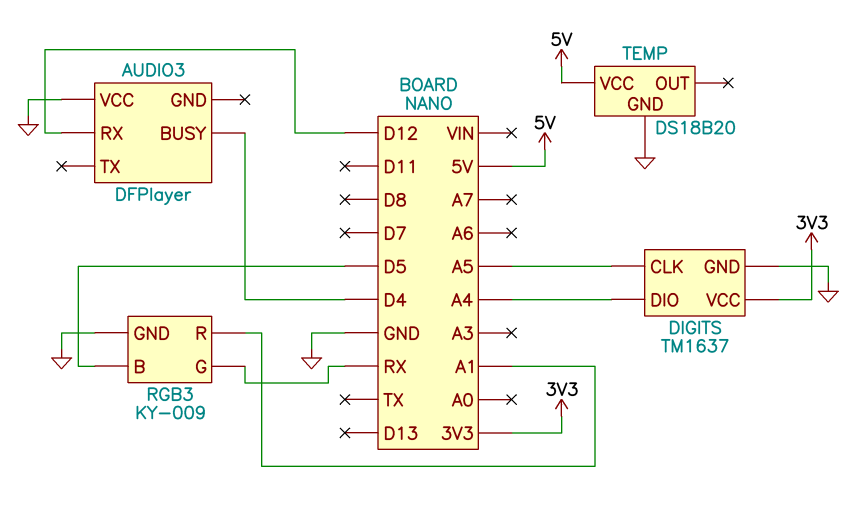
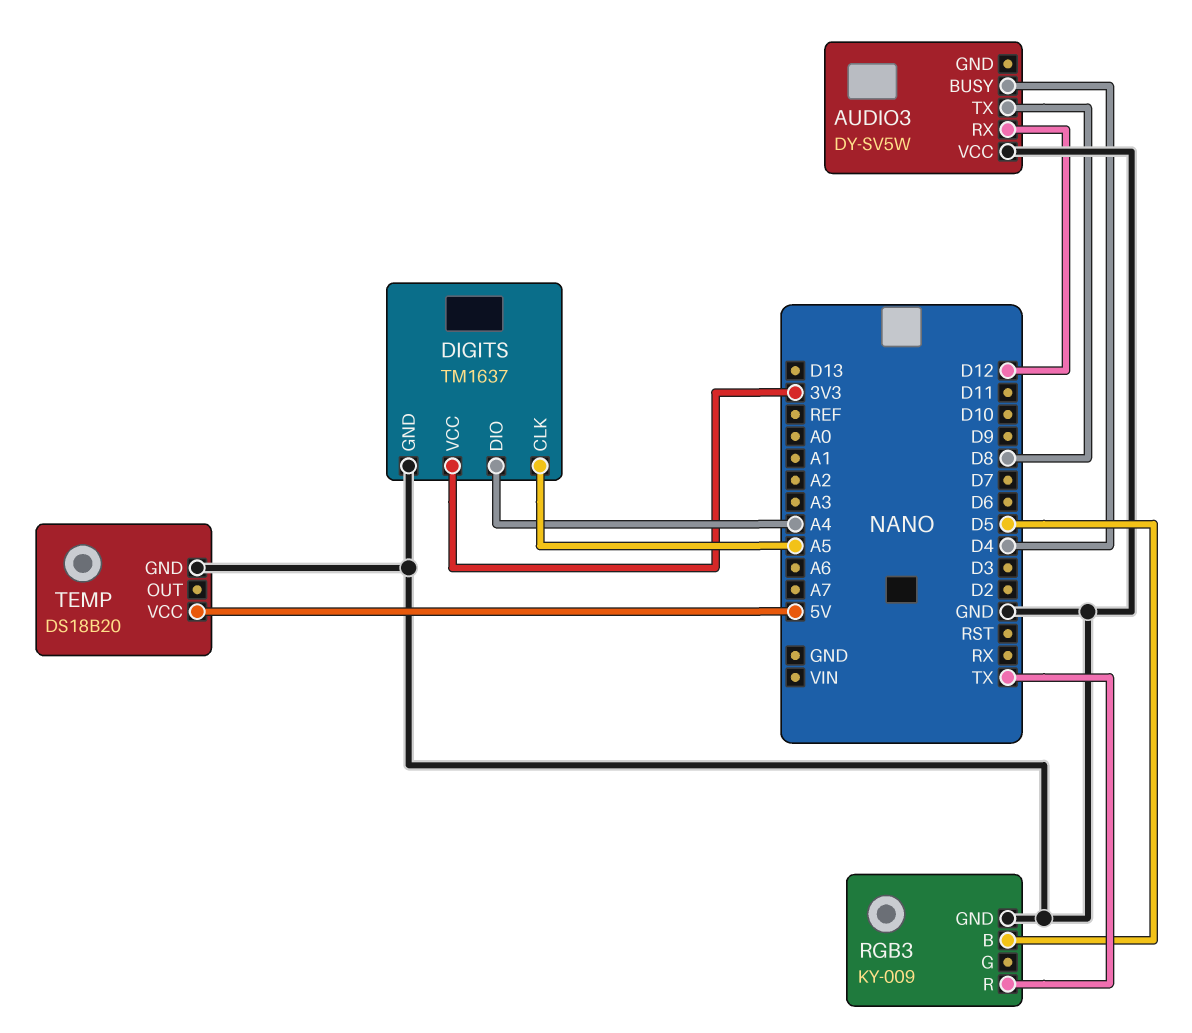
AUDIO3: DFPlayer -> DY-SV5W
AUDIO3 pin TX: none -> D8
RGB3 pin G: RX -> none
RGB3 pin R: A1 -> TX

